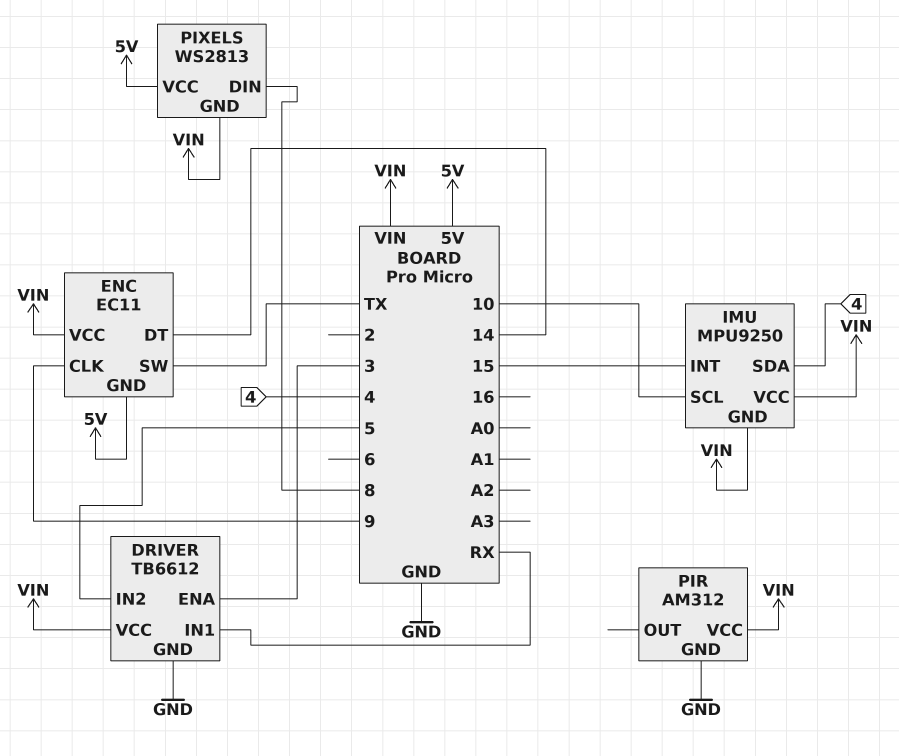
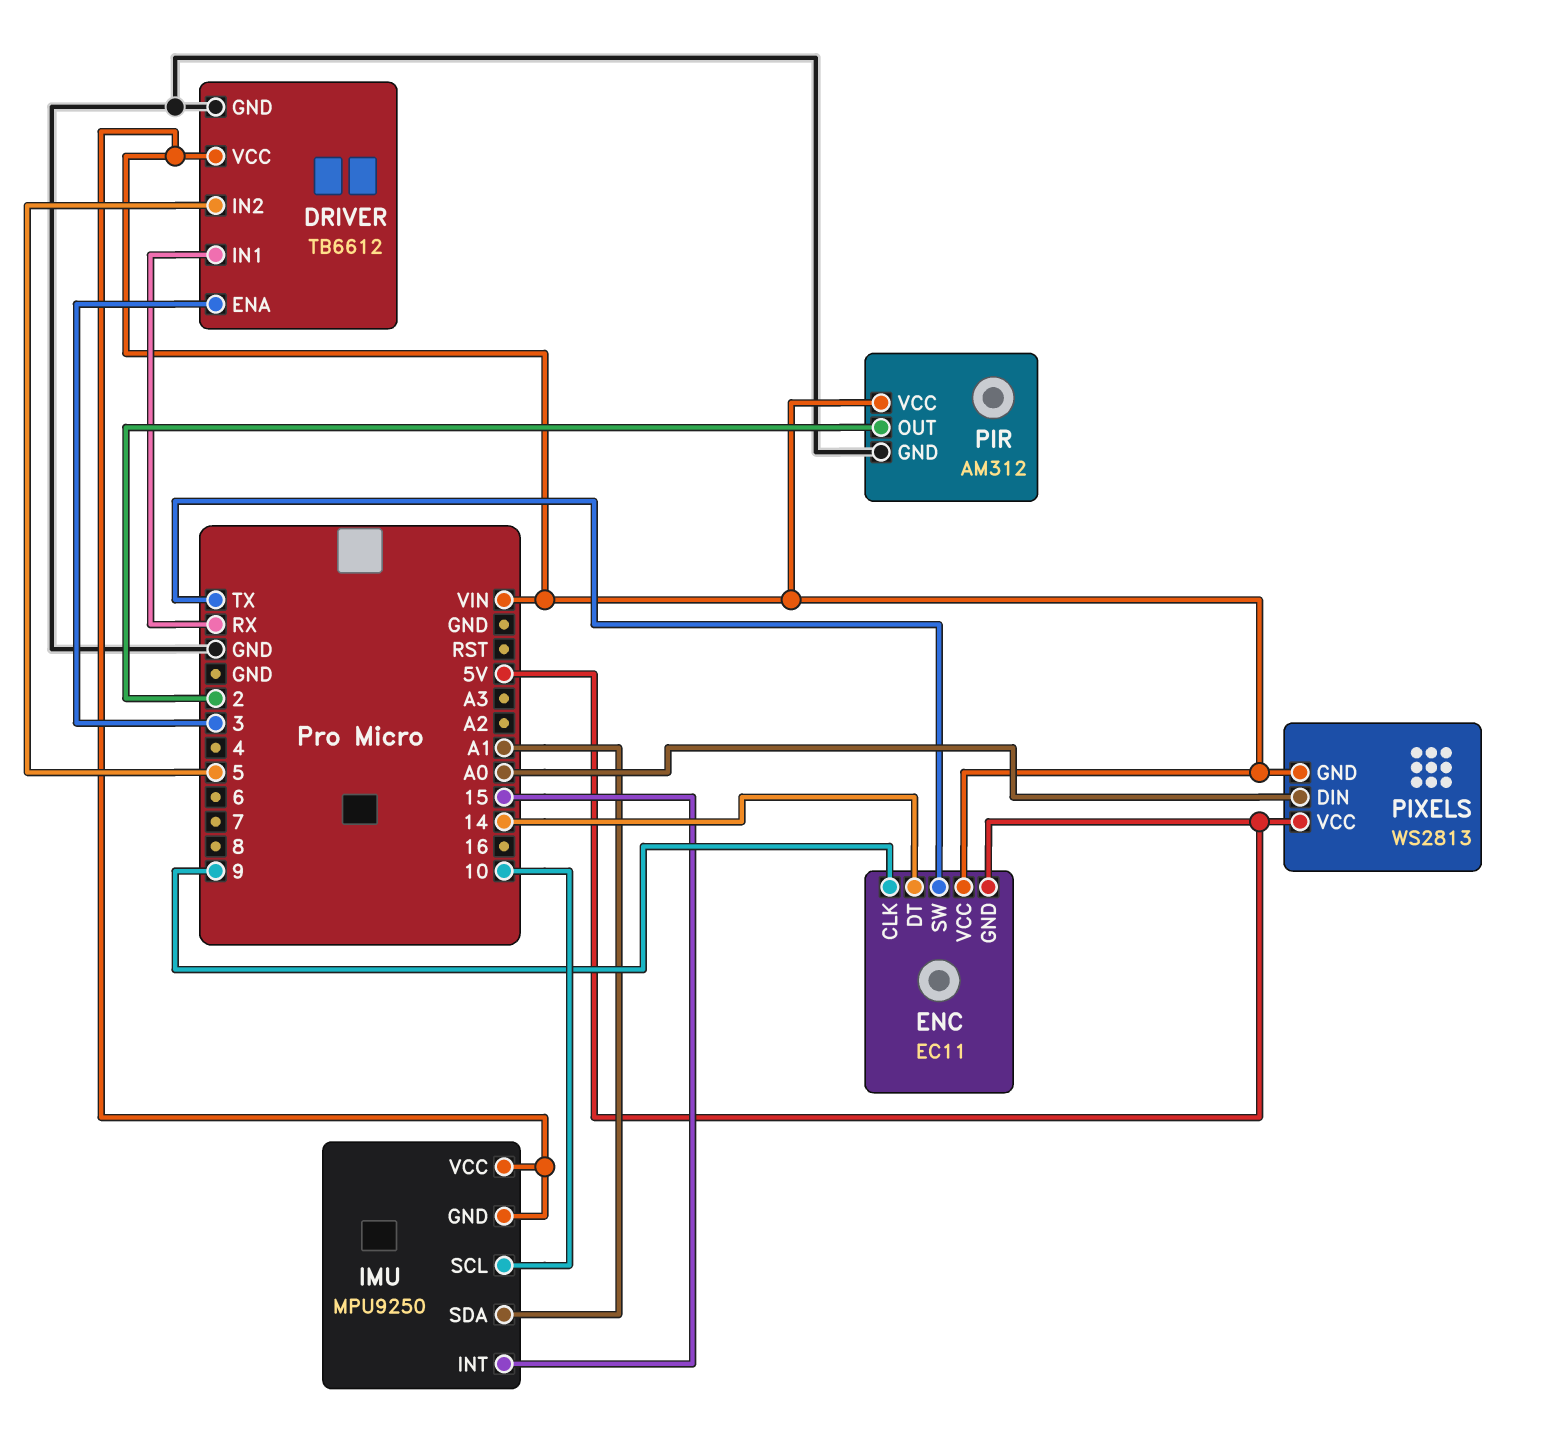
IMU pin SDA: 4 -> A1
PIR pin OUT: none -> 2
PIXELS pin DIN: 8 -> A0

